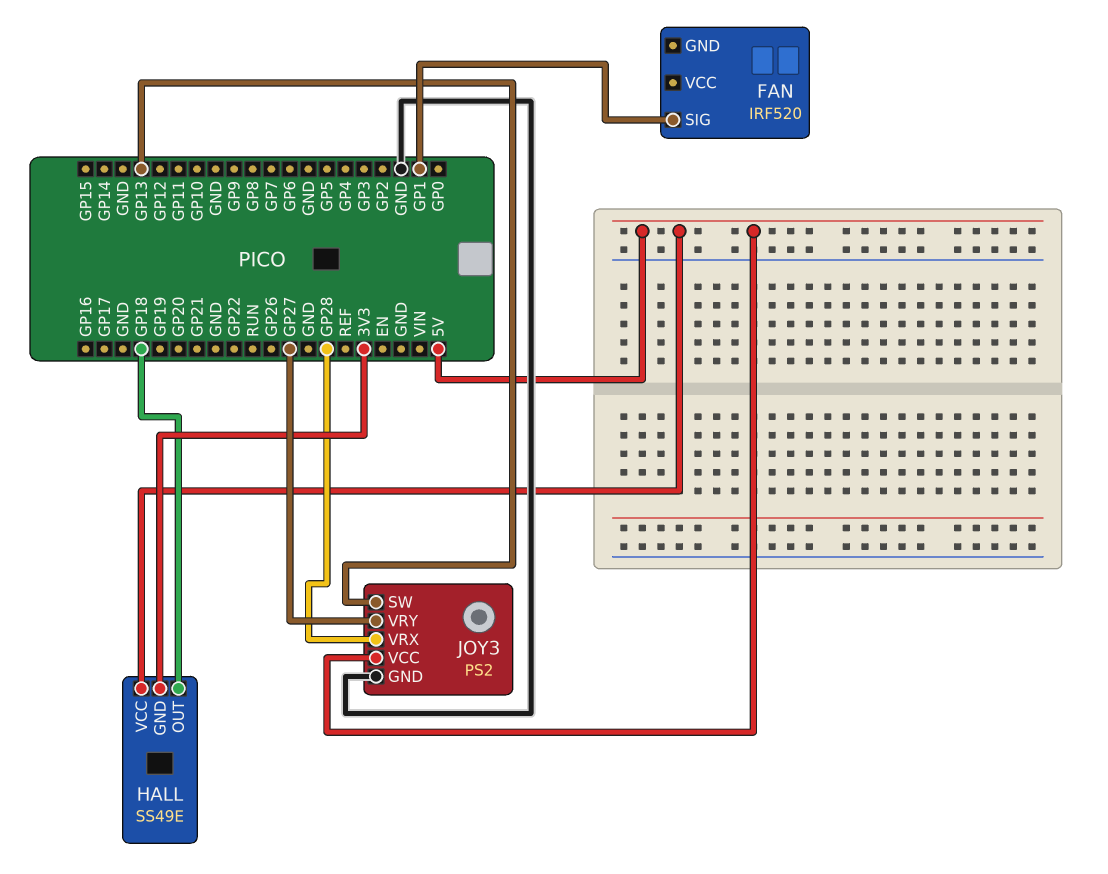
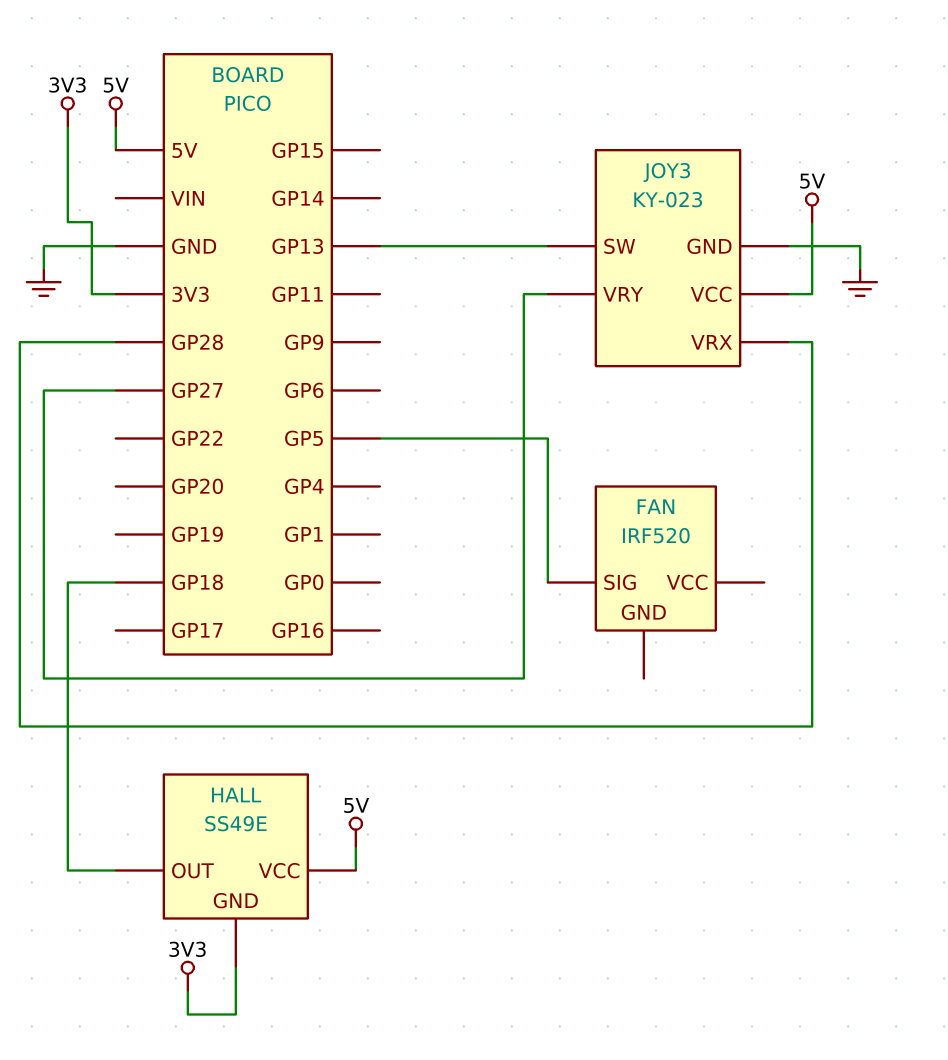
FAN pin SIG: GP1 -> GP5
JOY3: PS2 -> KY-023

